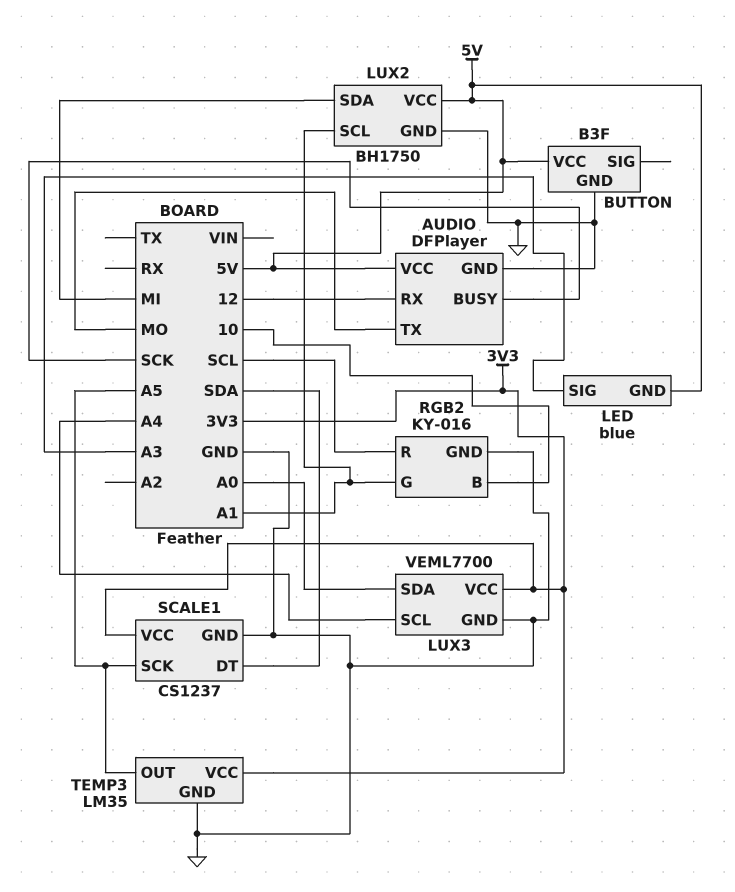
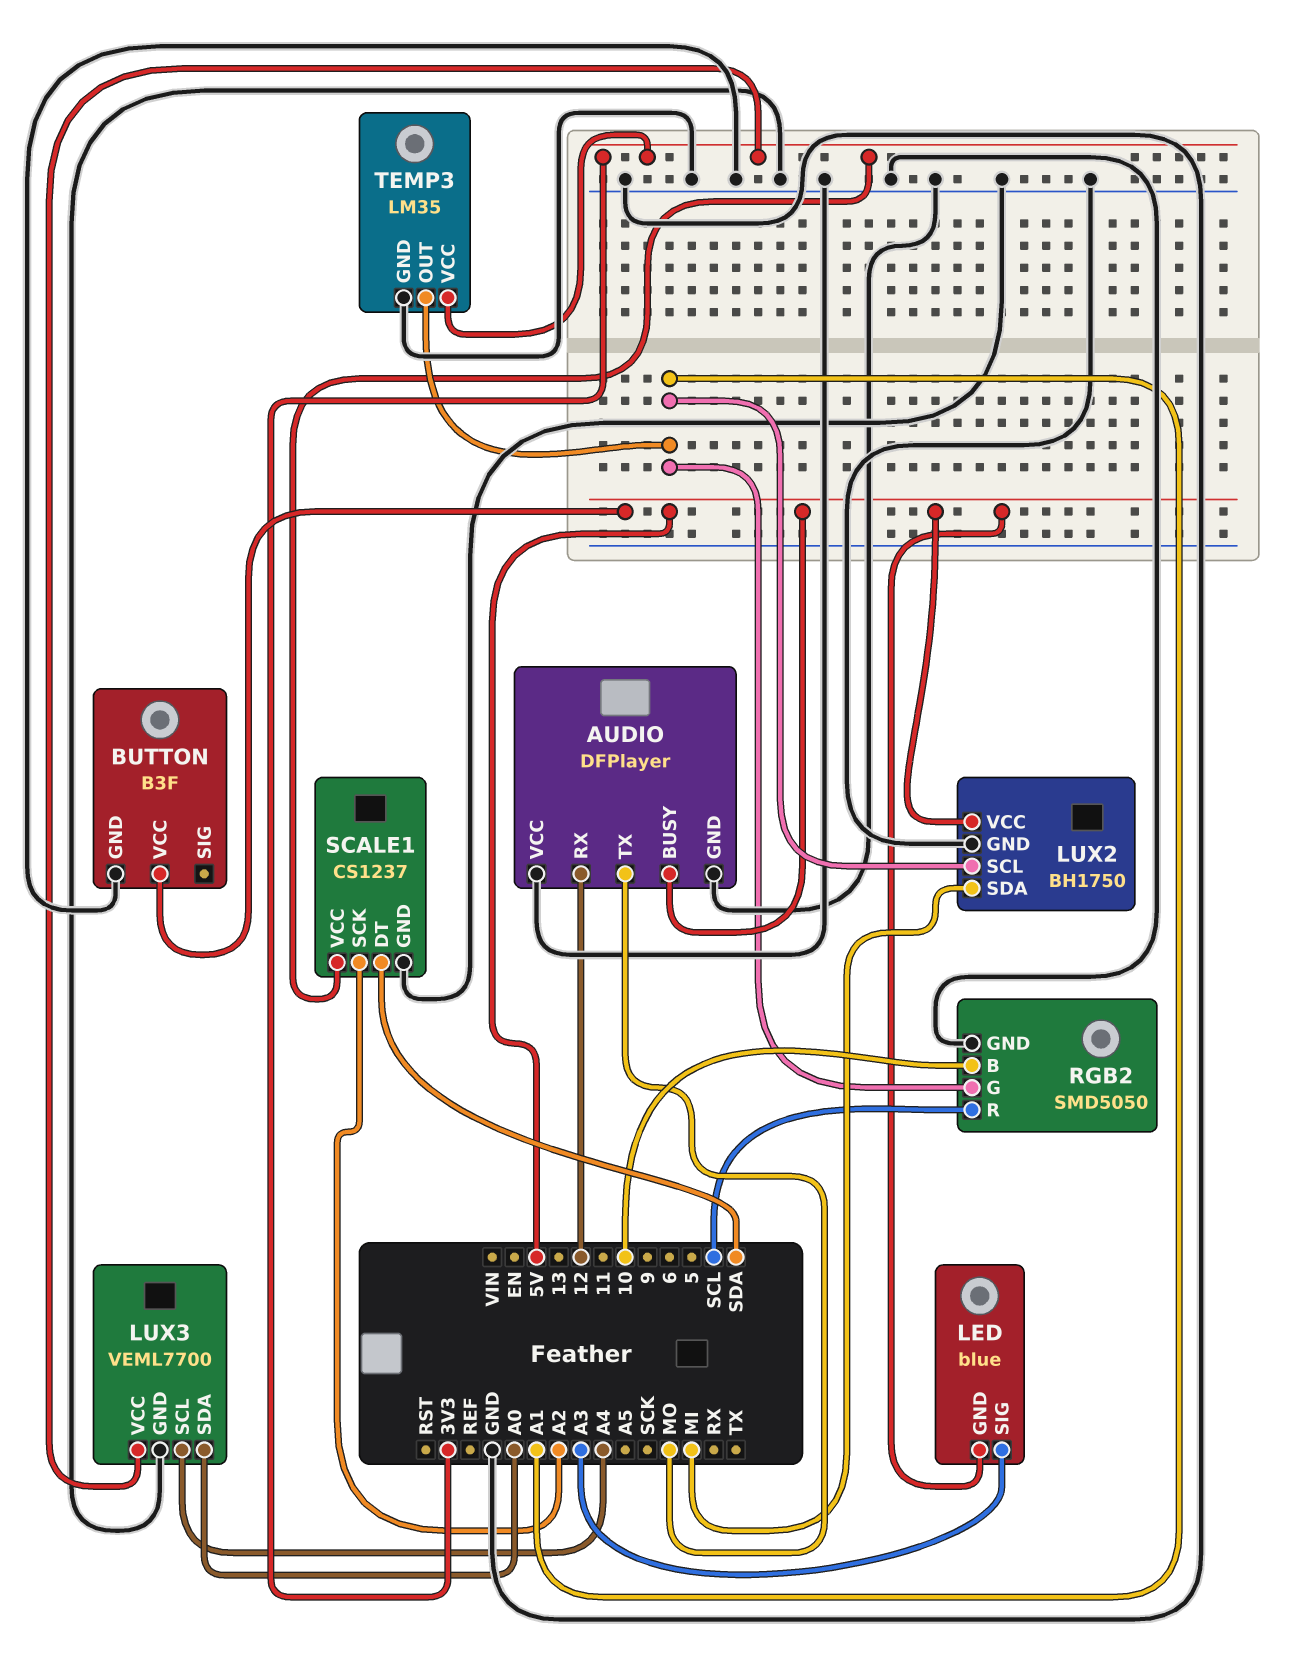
AUDIO pin BUSY: SCK -> 5V
AUDIO pin VCC: 5V -> GND
RGB2: KY-016 -> SMD5050
SCALE1 pin SCK: A5 -> A2
TEMP3 pin OUT: A5 -> A1

